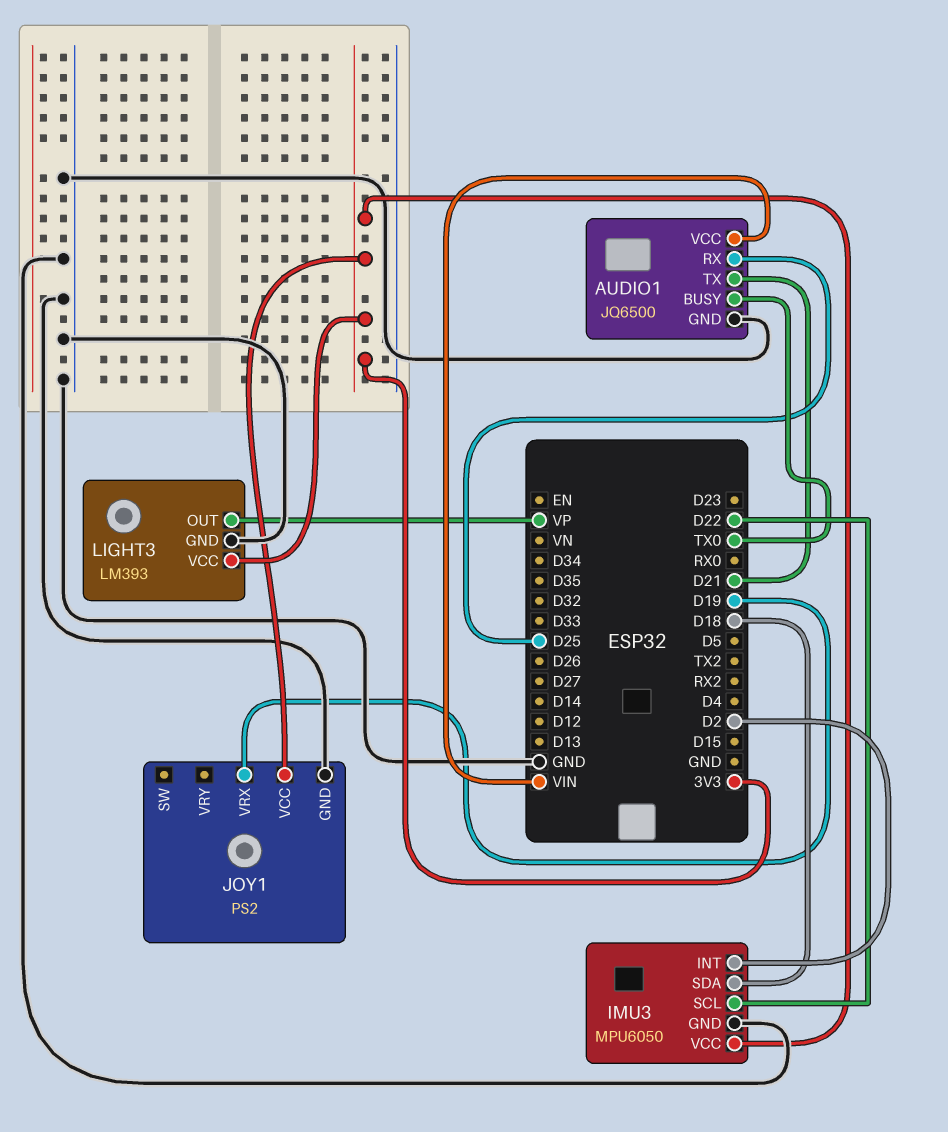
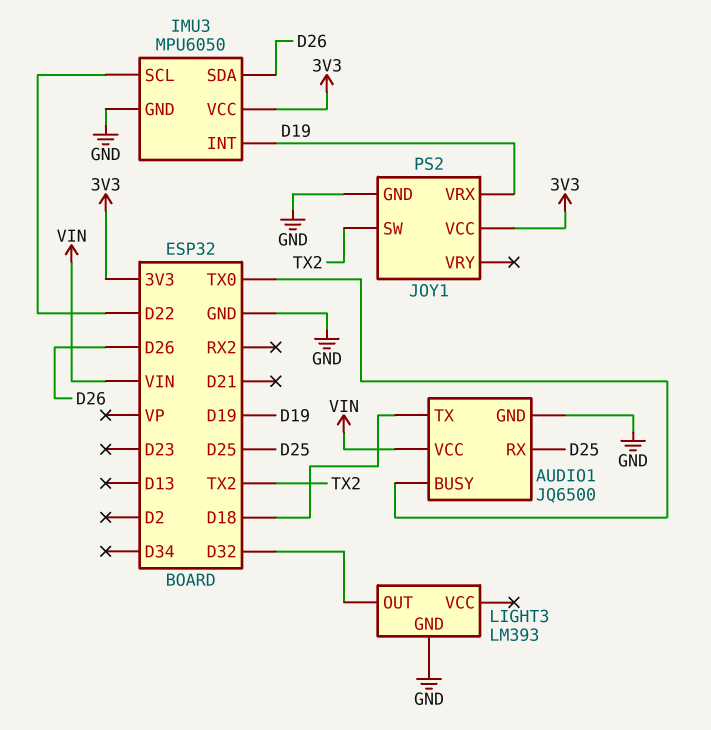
AUDIO1 pin TX: D21 -> D18
IMU3 pin INT: D2 -> D19
IMU3 pin SDA: D18 -> D26
JOY1 pin SW: none -> TX2
LIGHT3 pin OUT: VP -> D32
LIGHT3 pin VCC: 3V3 -> none

